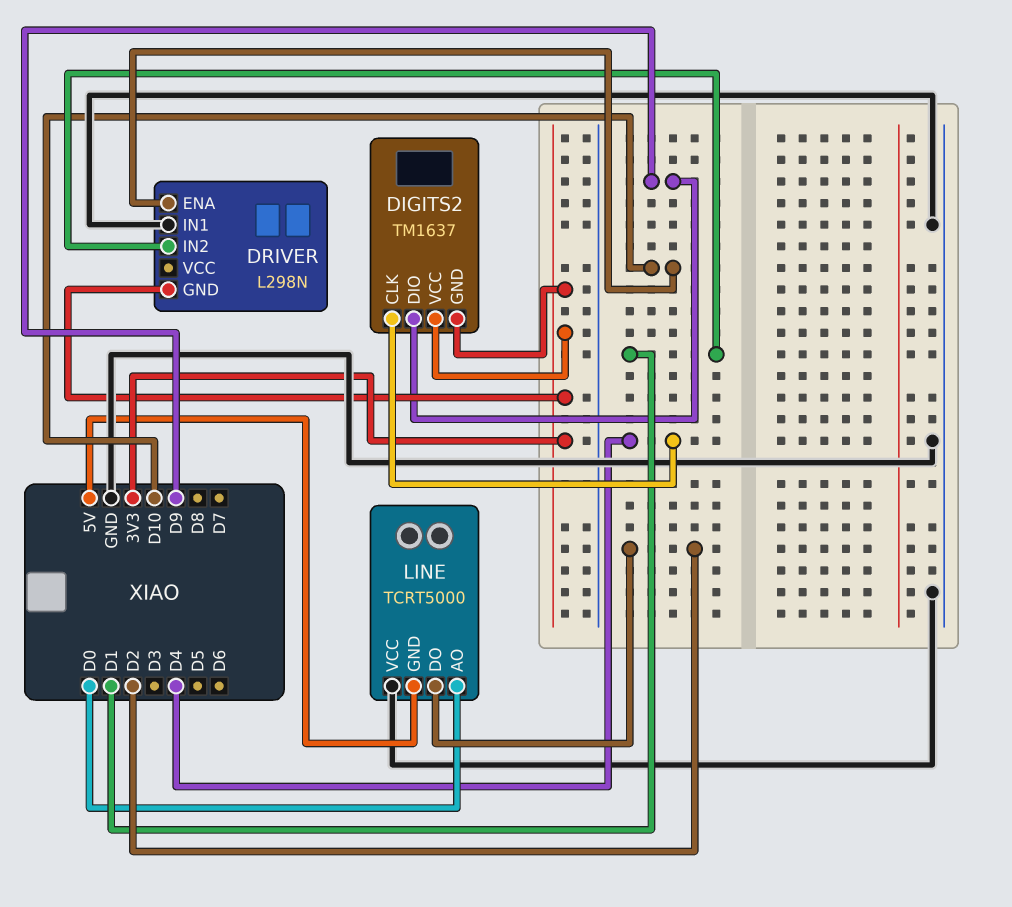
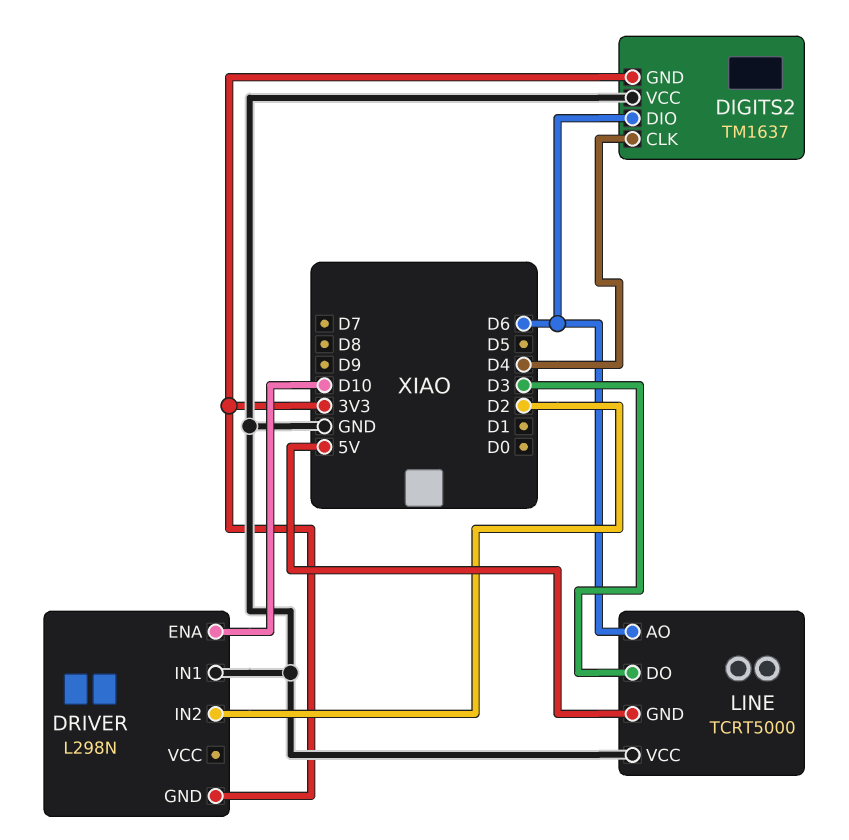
DIGITS2 pin DIO: D9 -> D6
DIGITS2 pin VCC: 3V3 -> GND
DRIVER pin IN2: D1 -> D2
LINE pin AO: D0 -> D6
LINE pin DO: D2 -> D3

